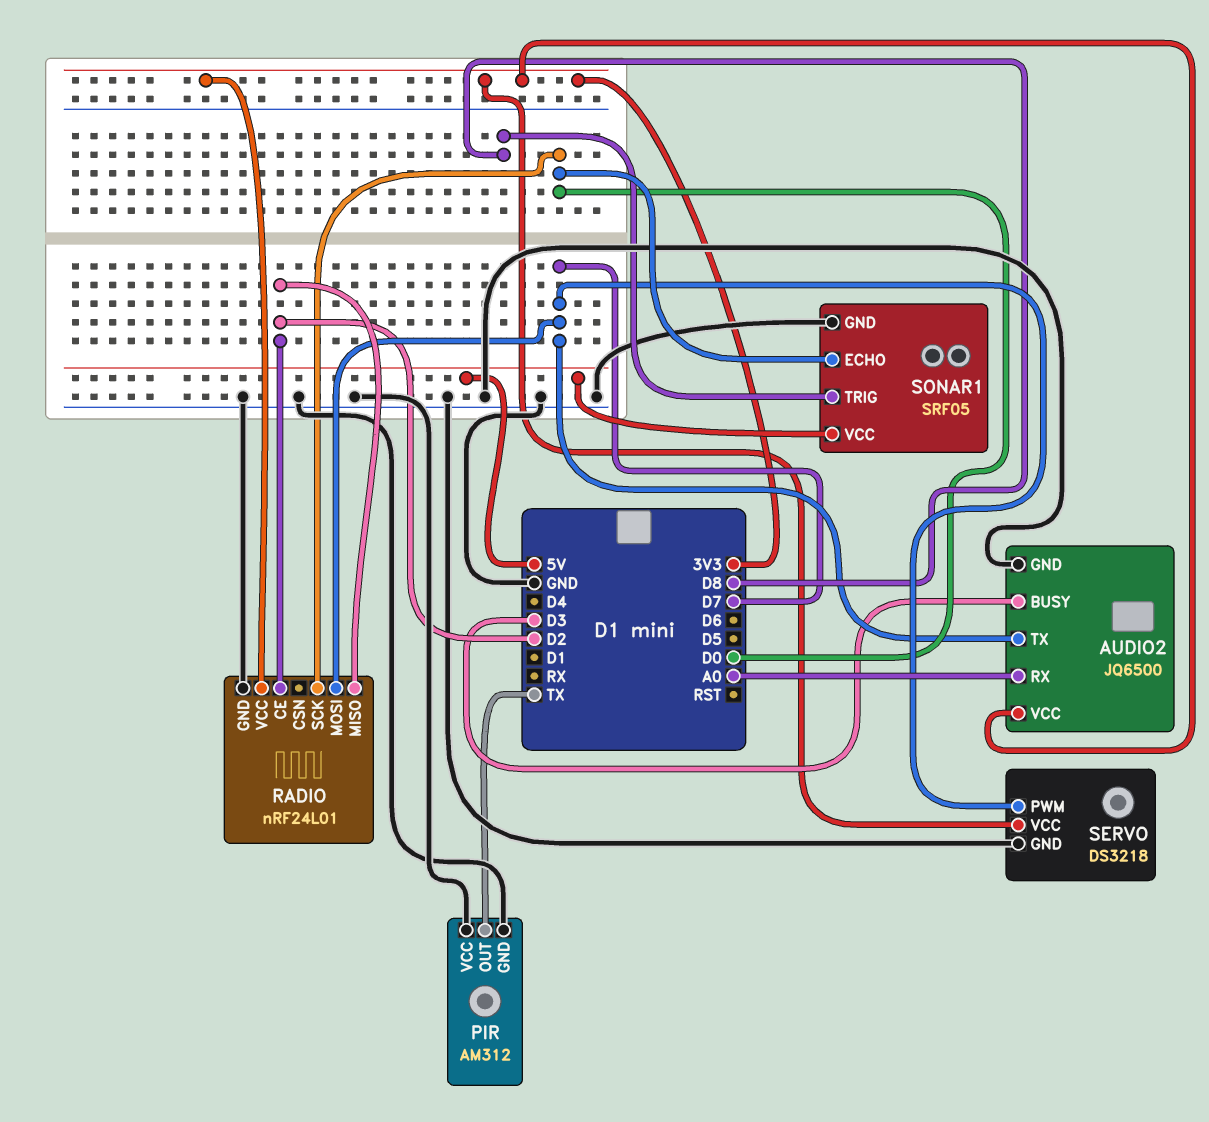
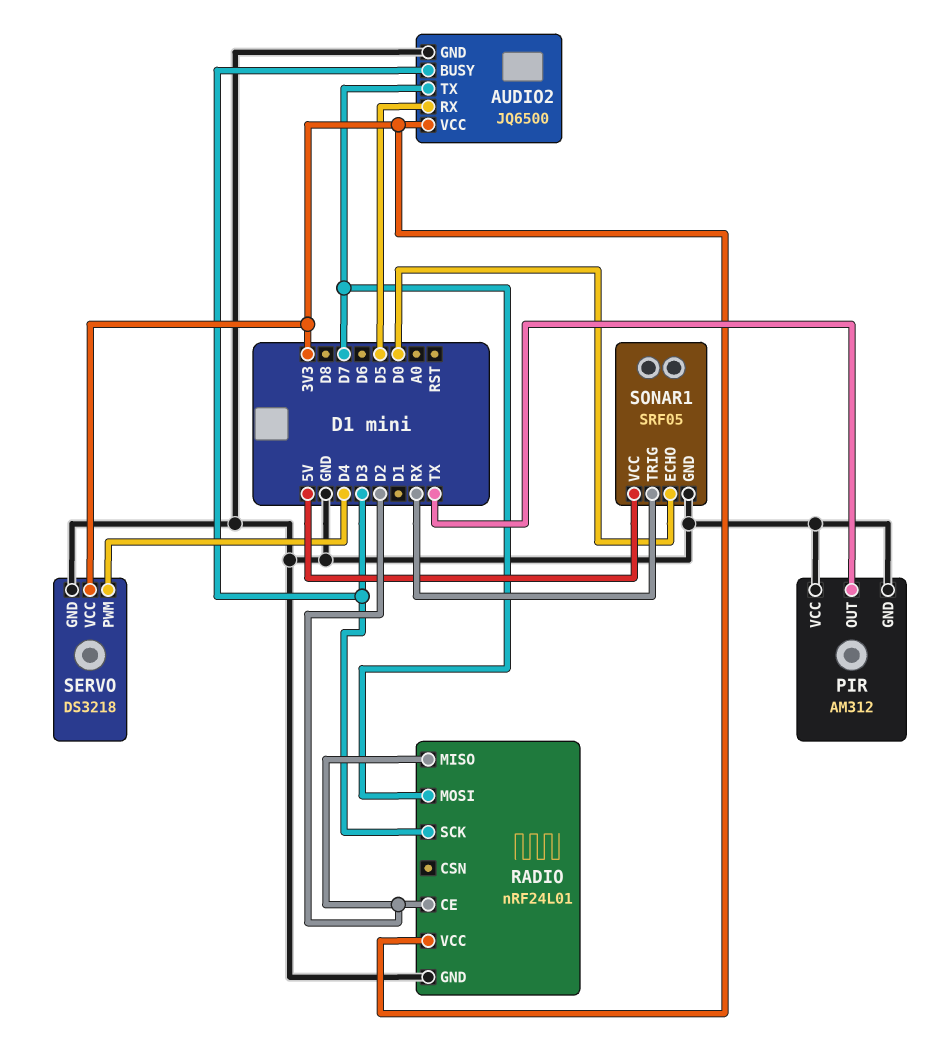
AUDIO2 pin RX: A0 -> D5
RADIO pin SCK: D0 -> D3
SERVO pin PWM: D7 -> D4
SONAR1 pin TRIG: D8 -> RX

